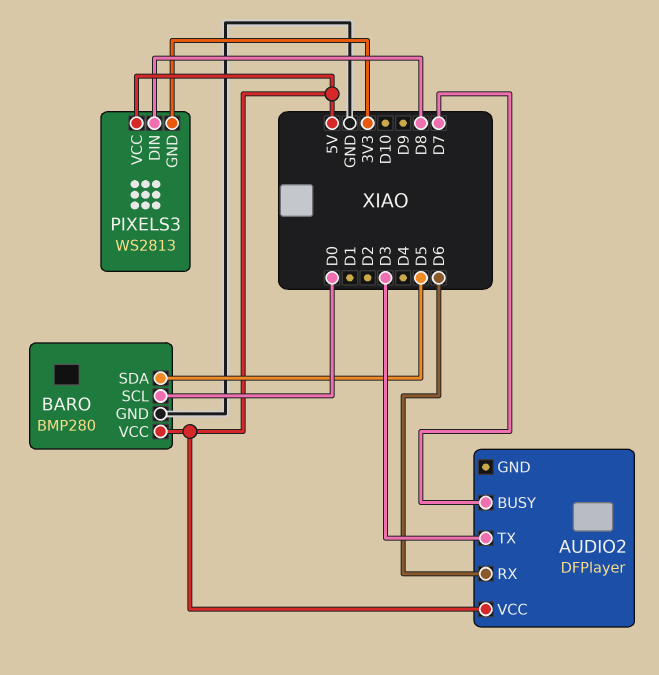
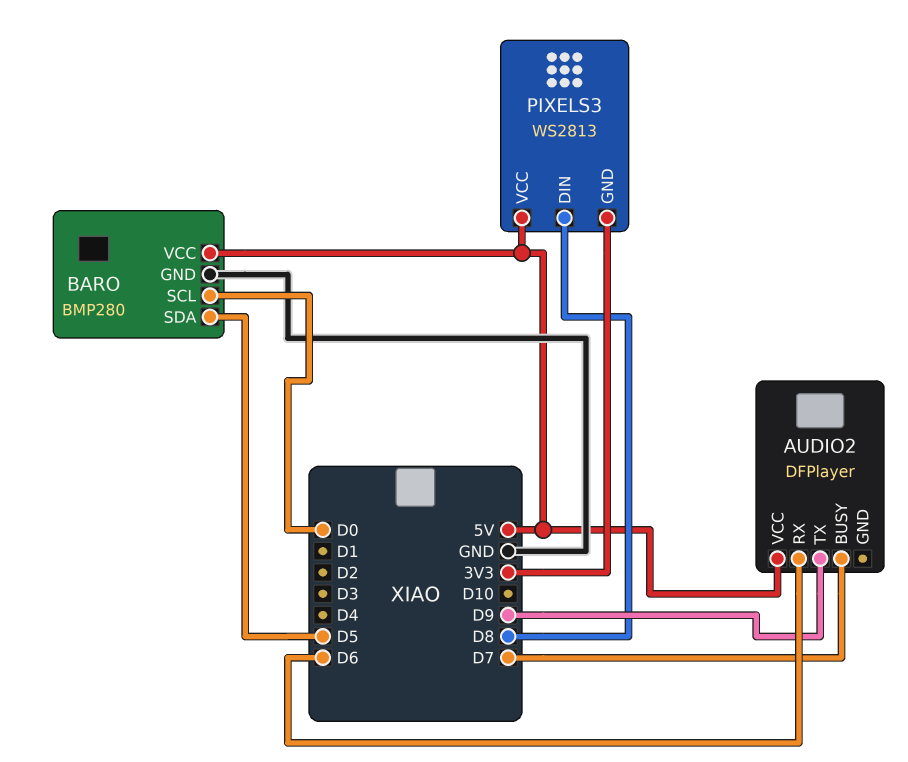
AUDIO2 pin TX: D3 -> D9

